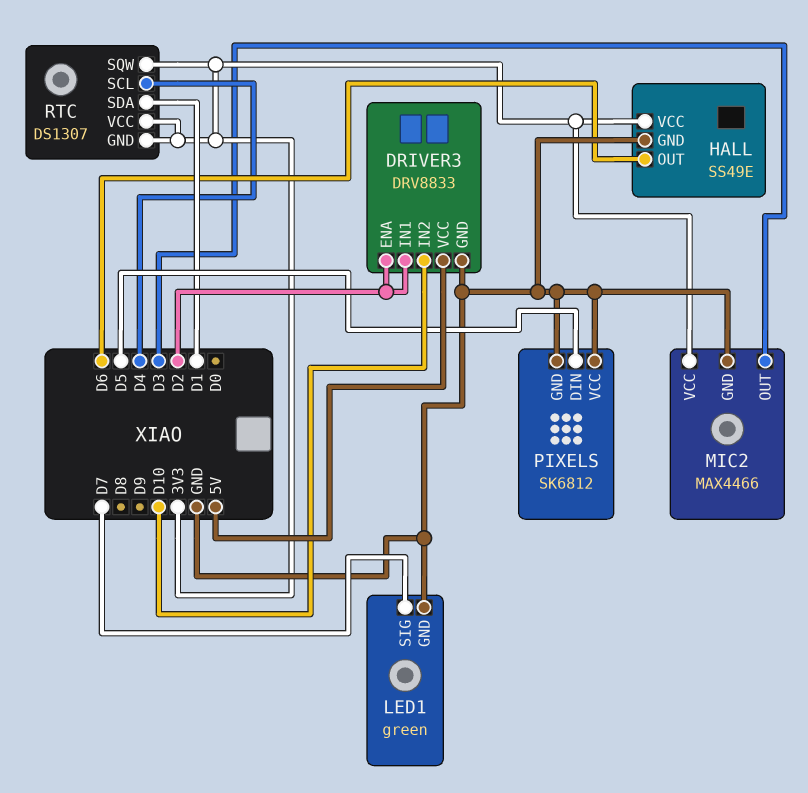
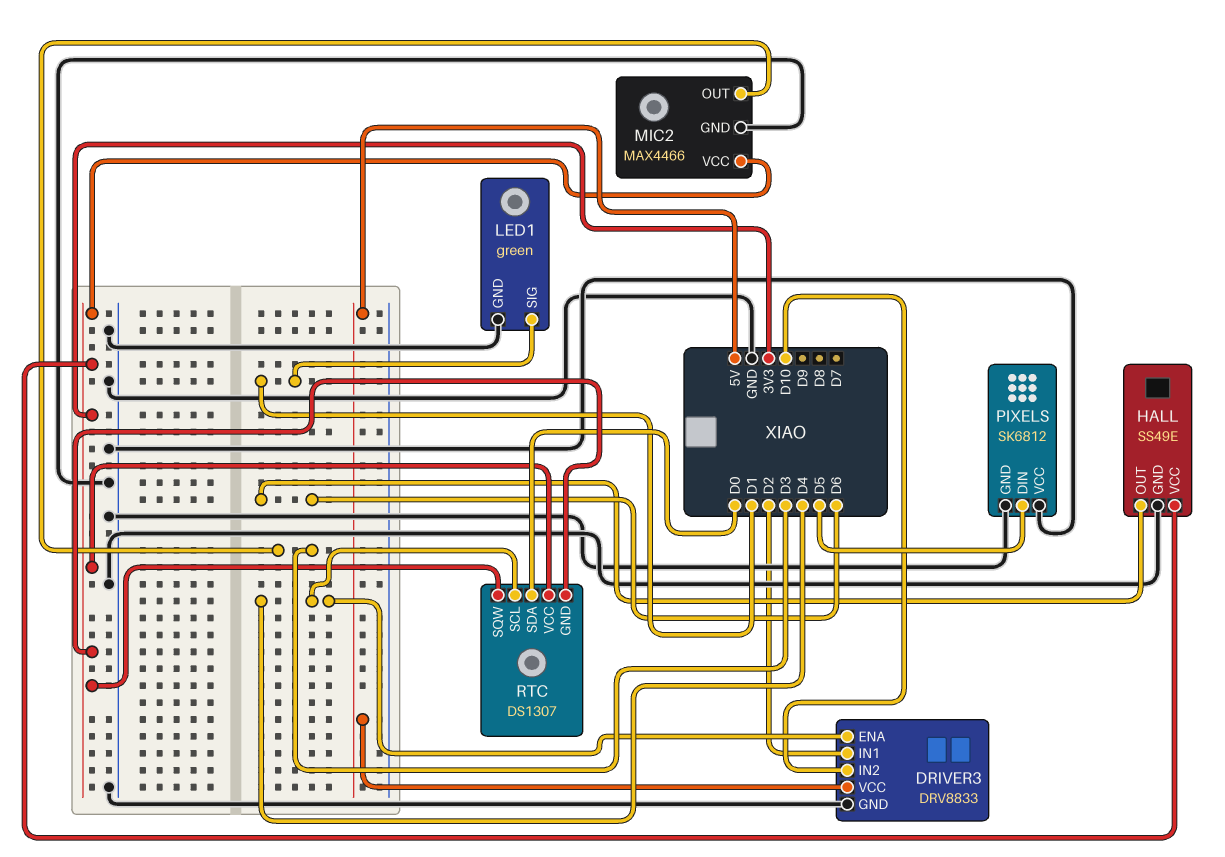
DRIVER3 pin ENA: D2 -> D4
LED1 pin SIG: D7 -> D1
RTC pin SDA: D1 -> D0

